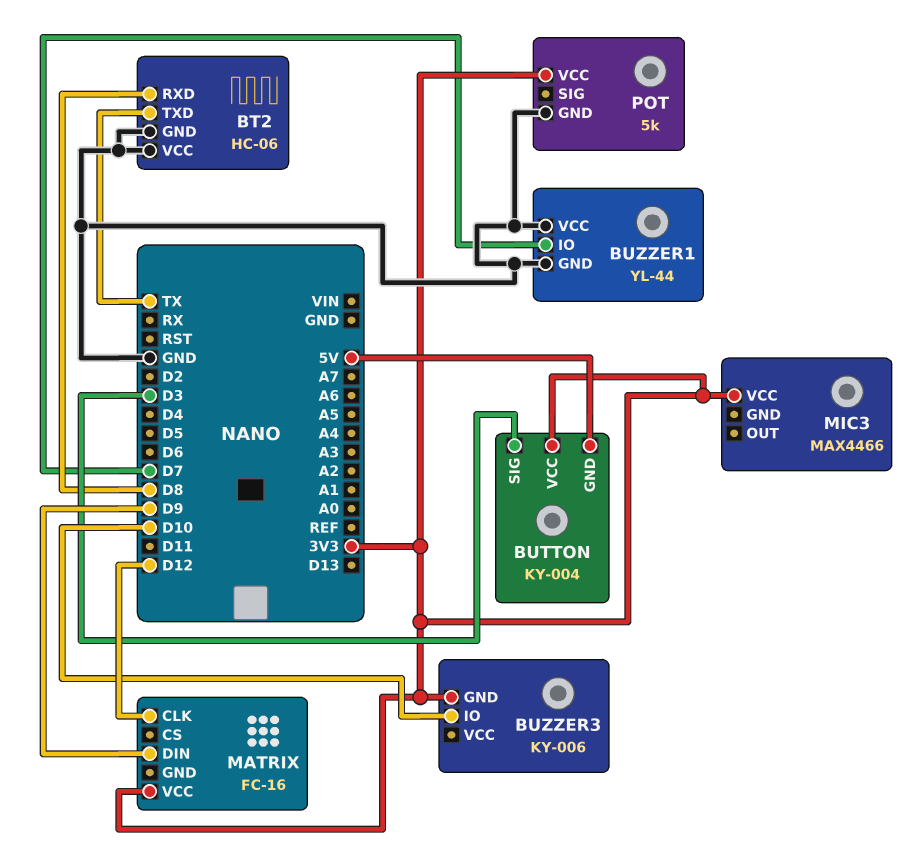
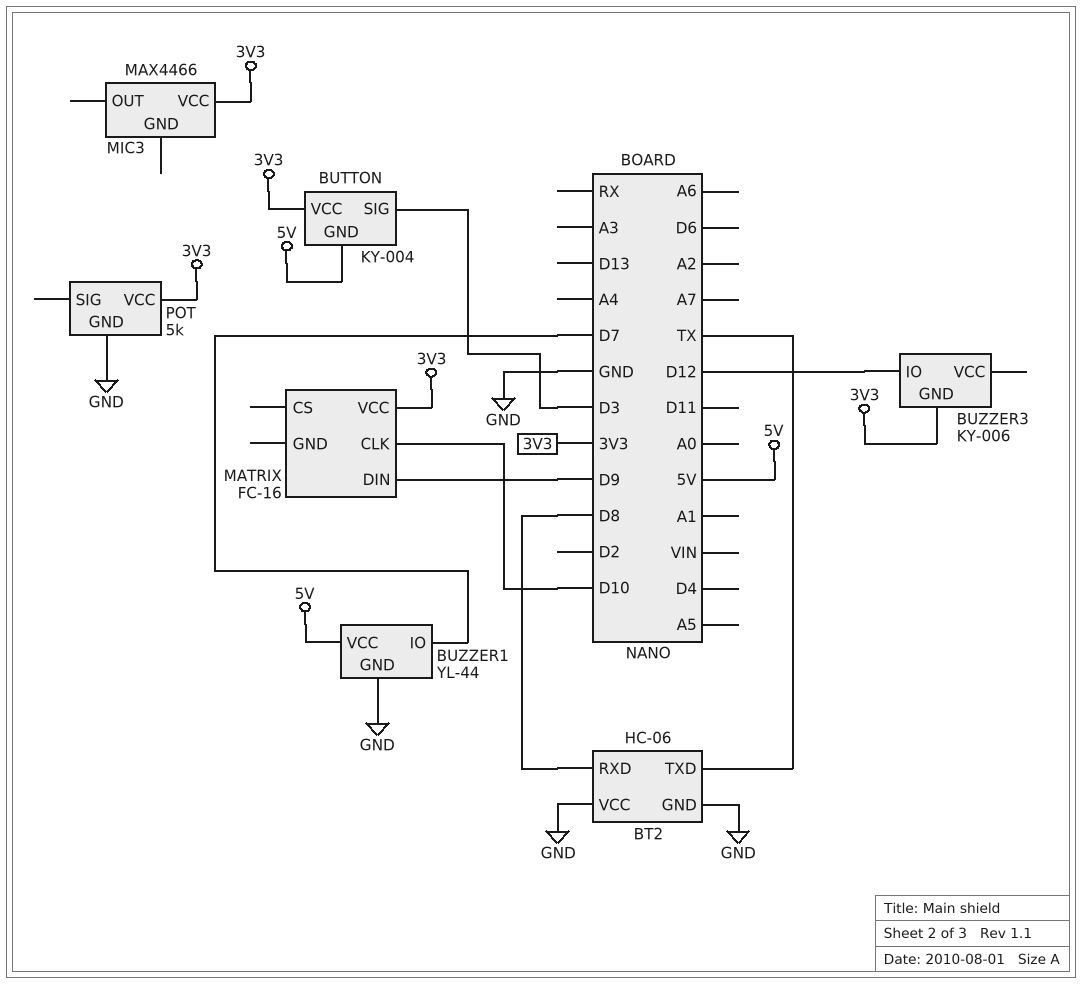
BUZZER1 pin VCC: GND -> 5V
BUZZER3 pin IO: D10 -> D12
MATRIX pin CLK: D12 -> D10

